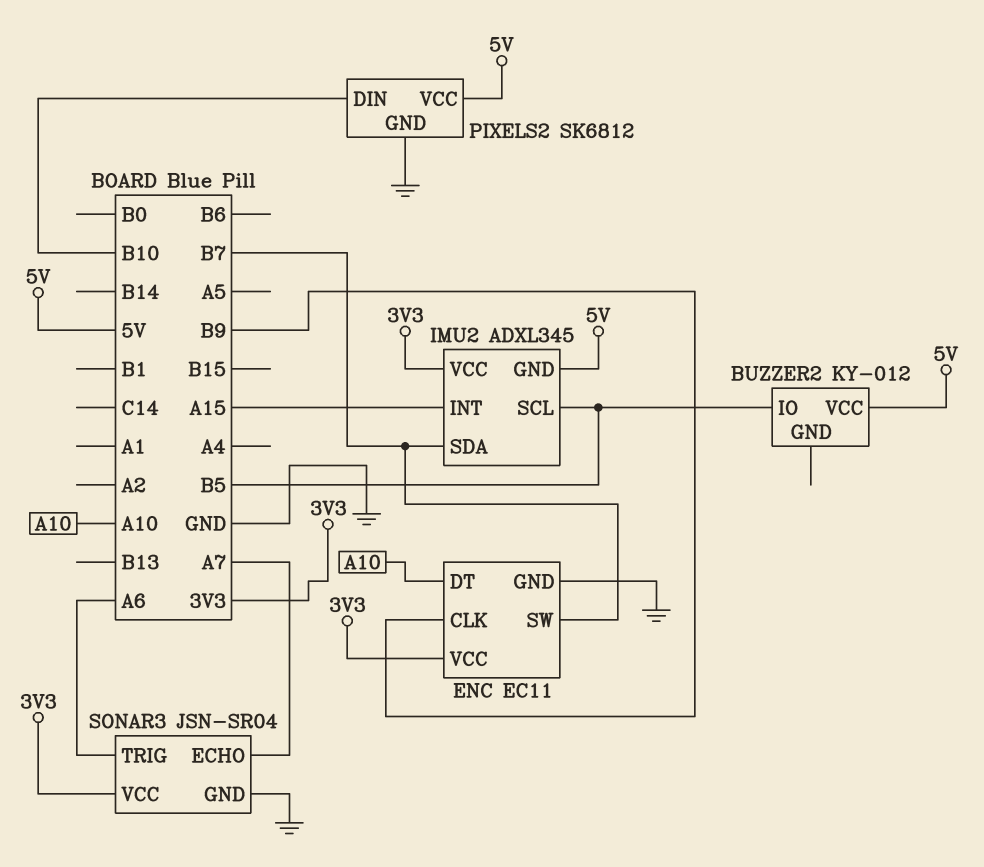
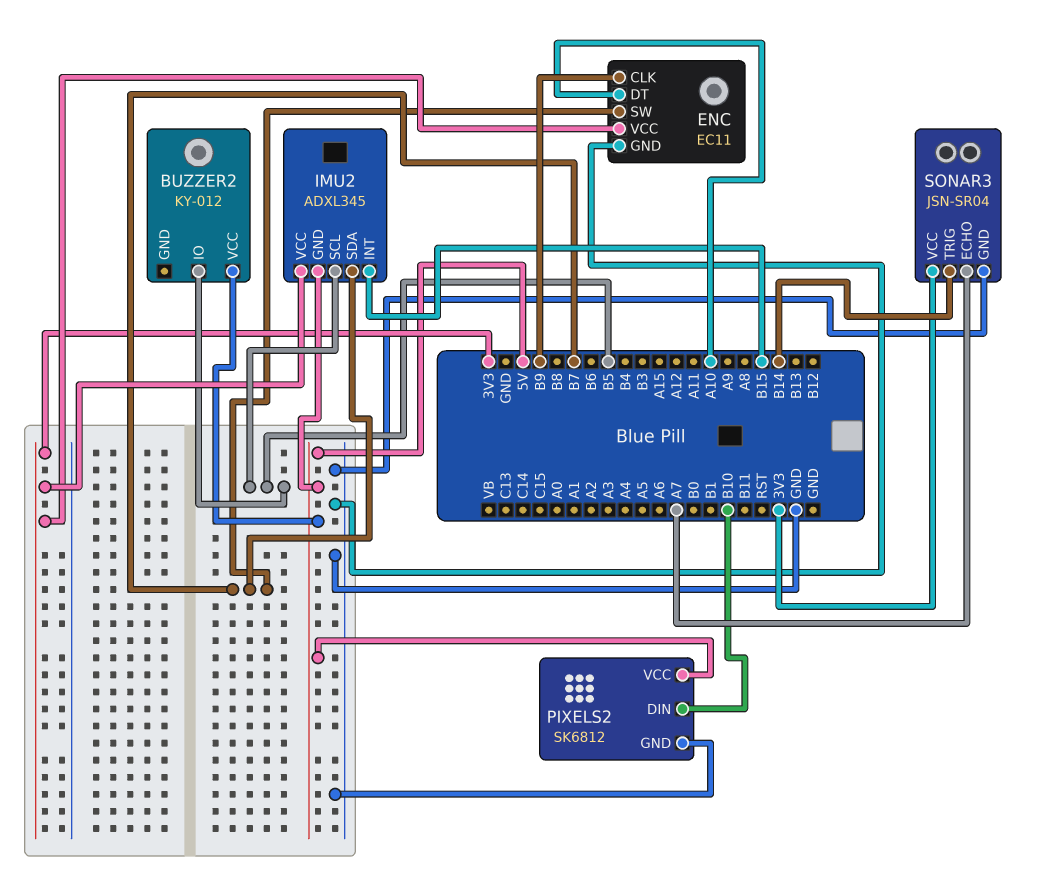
IMU2 pin INT: A15 -> B15
SONAR3 pin TRIG: A6 -> B14

